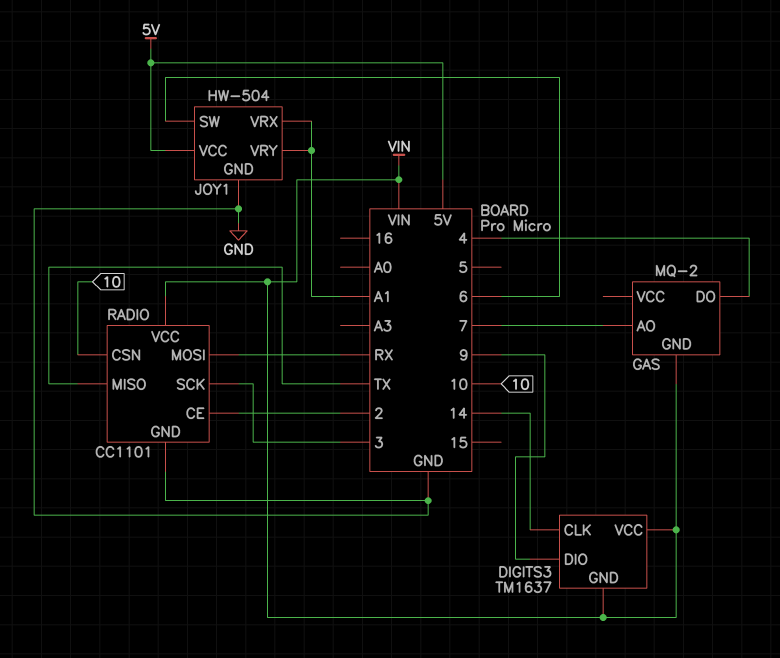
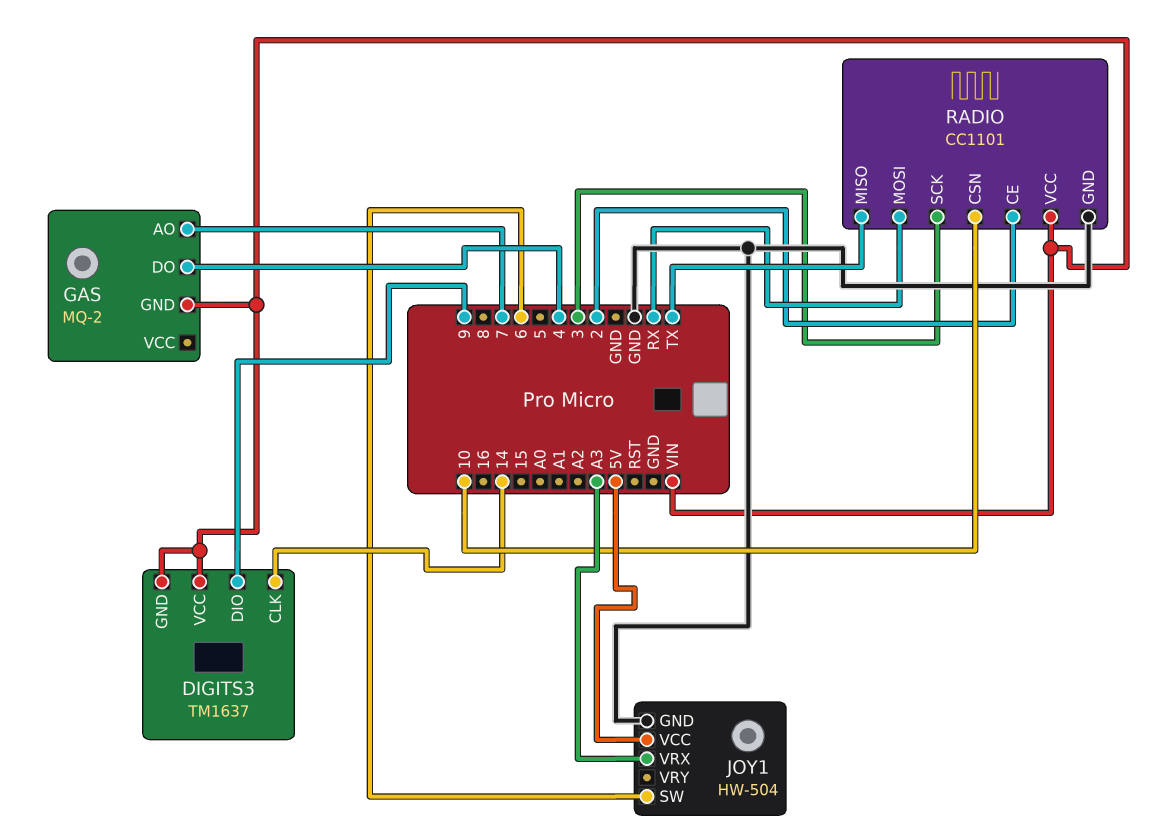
JOY1 pin VRX: A1 -> A3
JOY1 pin VRY: A1 -> none

